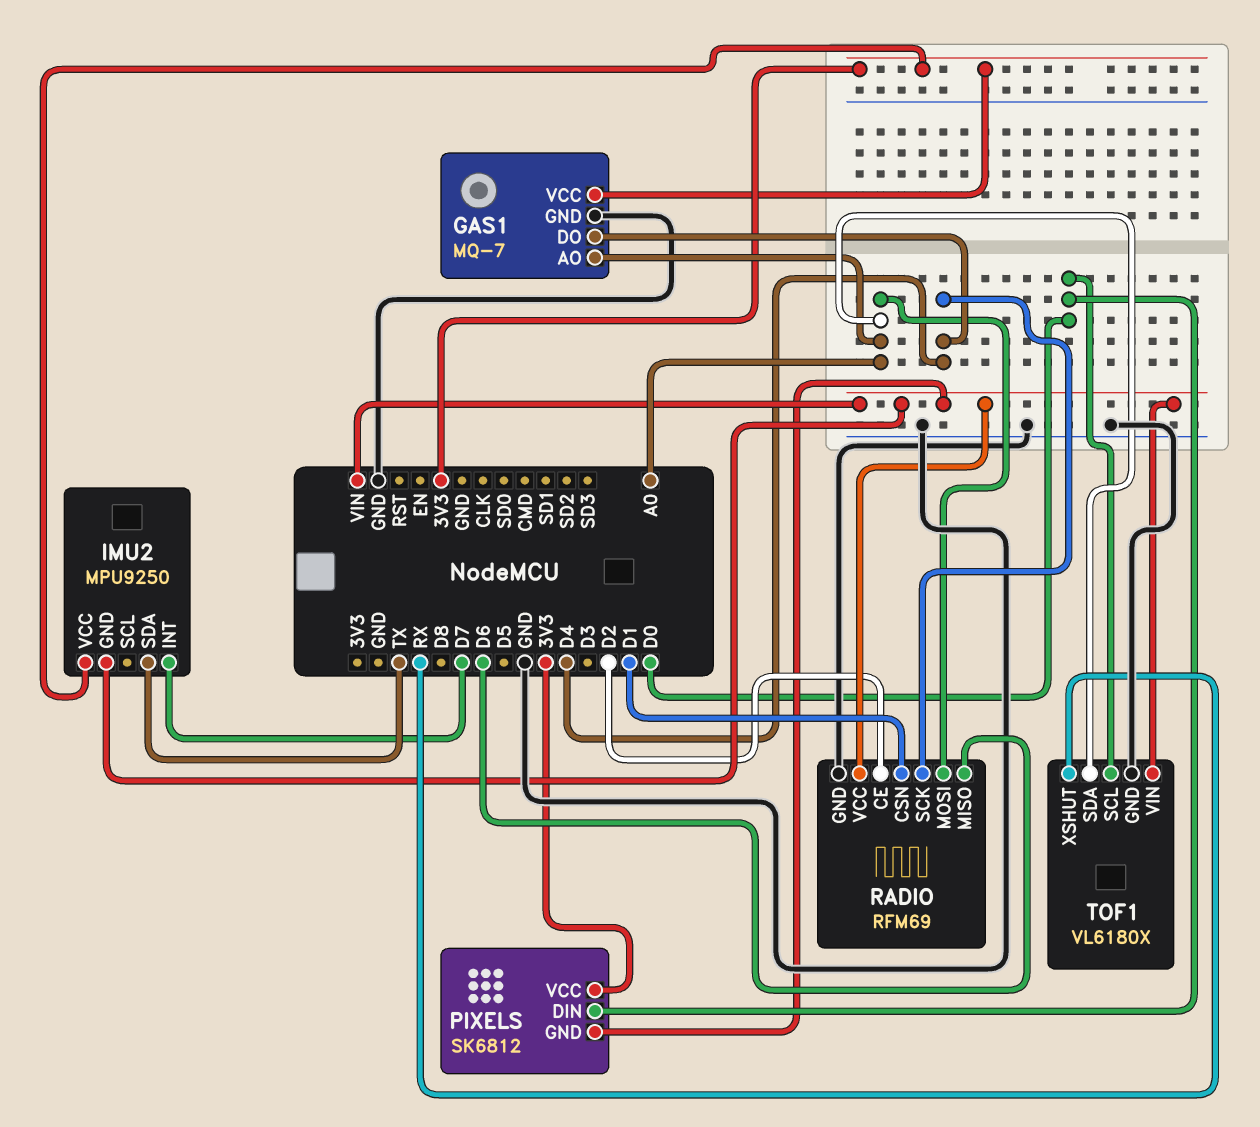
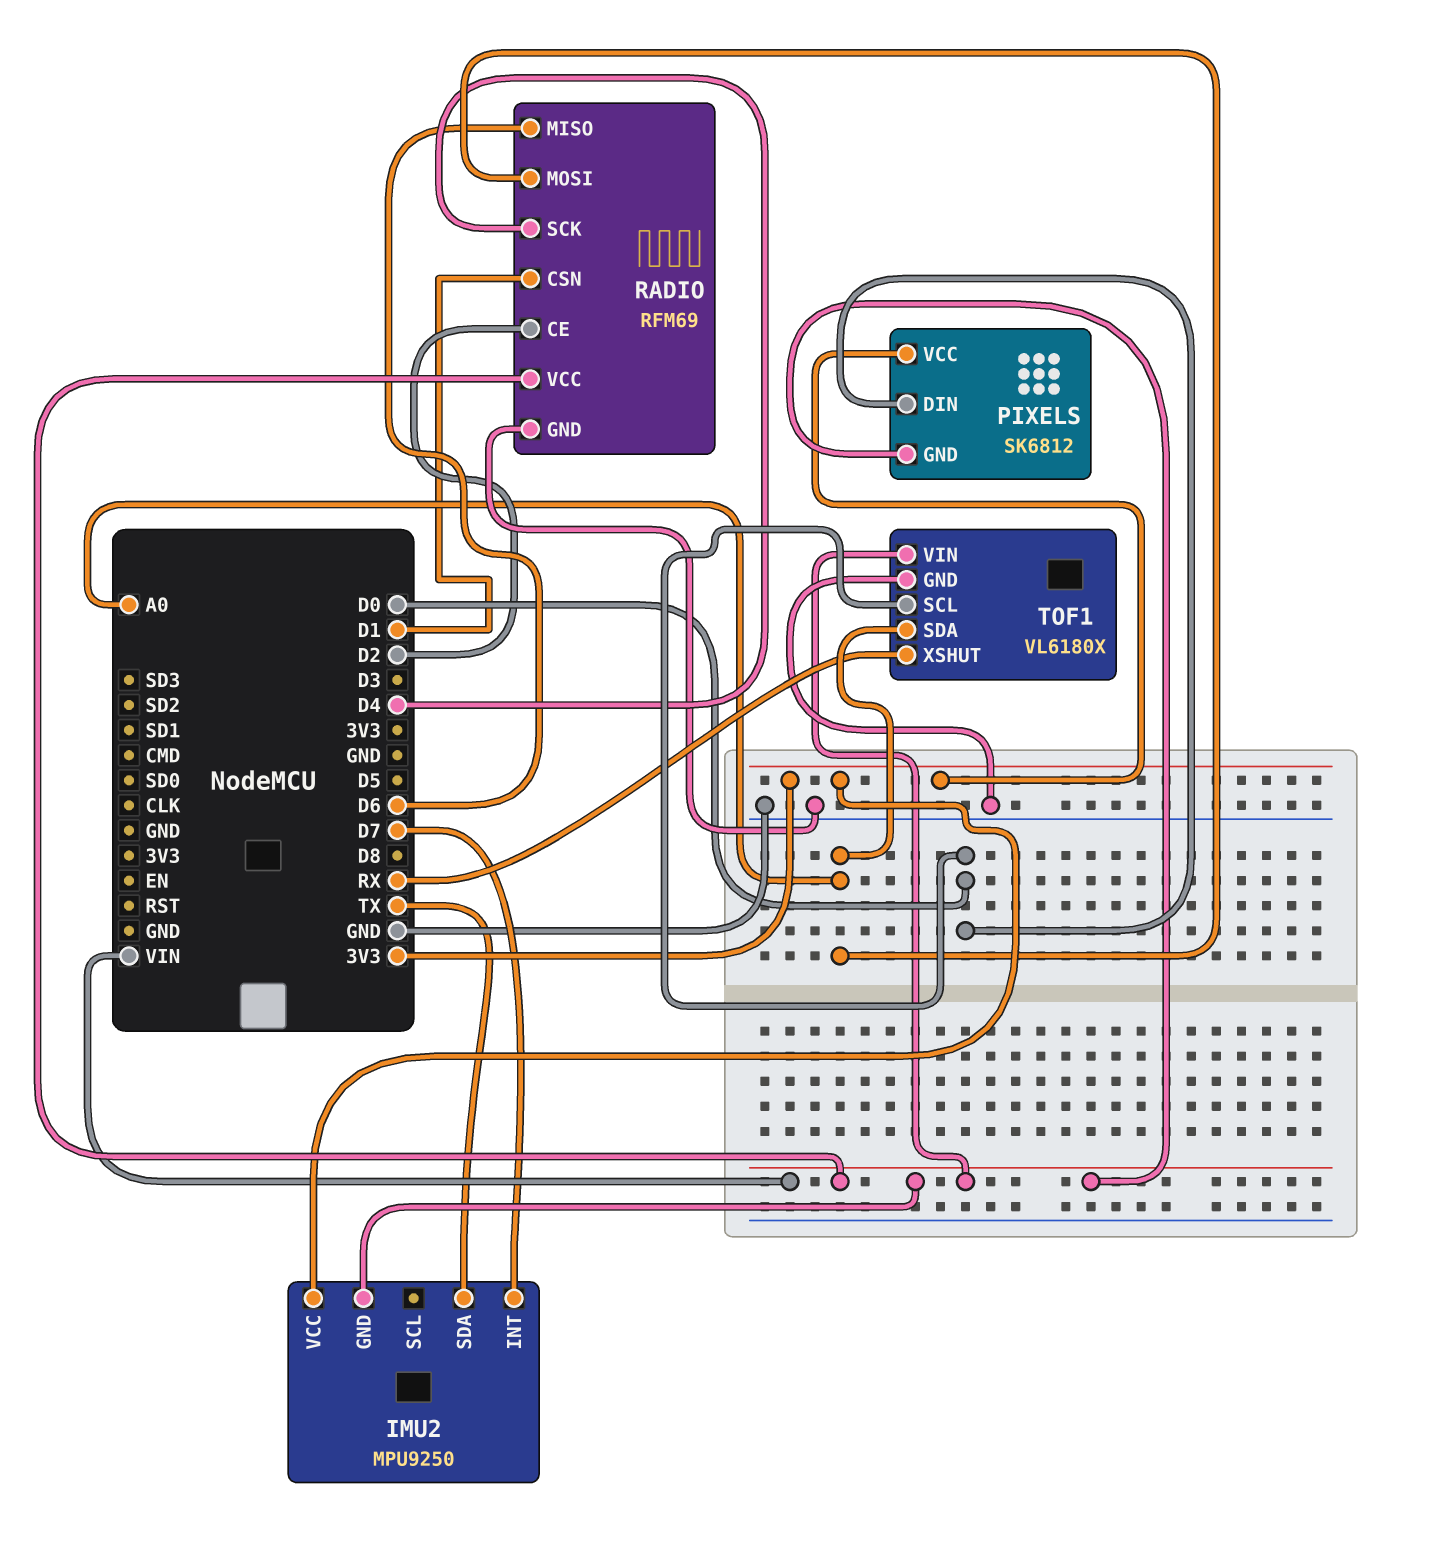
GAS1: MQ-7 -> none
GAS1 pin AO: A0 -> none
GAS1 pin DO: D4 -> none
GAS1 pin GND: GND -> none
GAS1 pin VCC: 3V3 -> none

